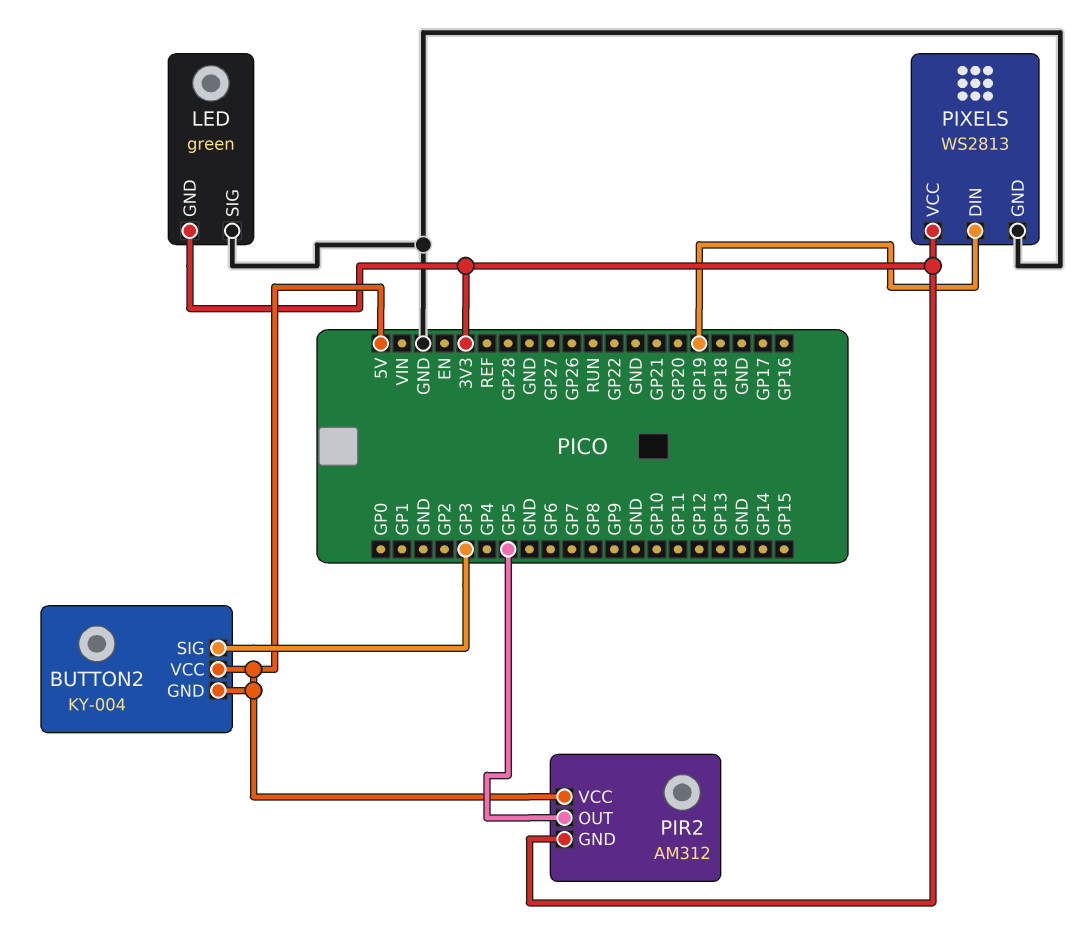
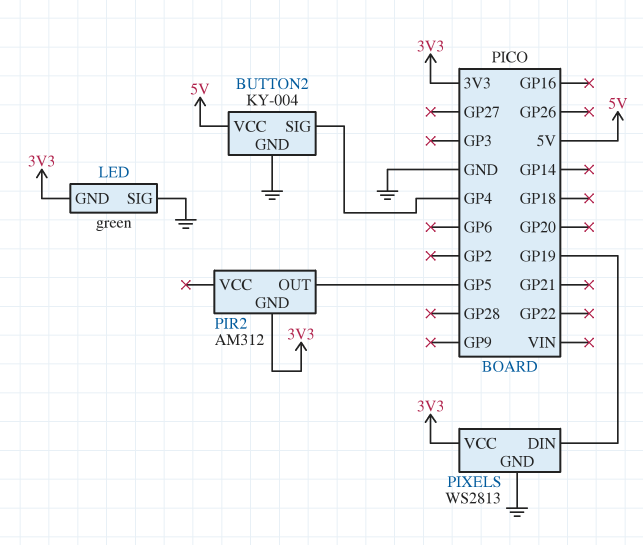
BUTTON2 pin GND: 5V -> GND
BUTTON2 pin SIG: GP3 -> GP4
PIR2 pin VCC: 5V -> none

